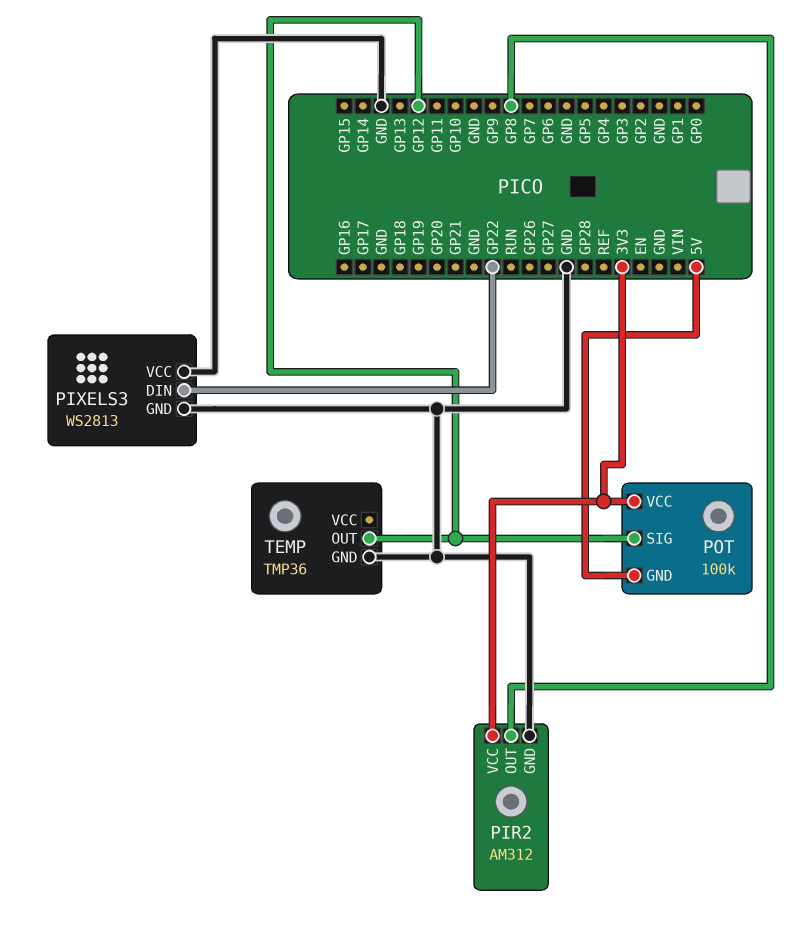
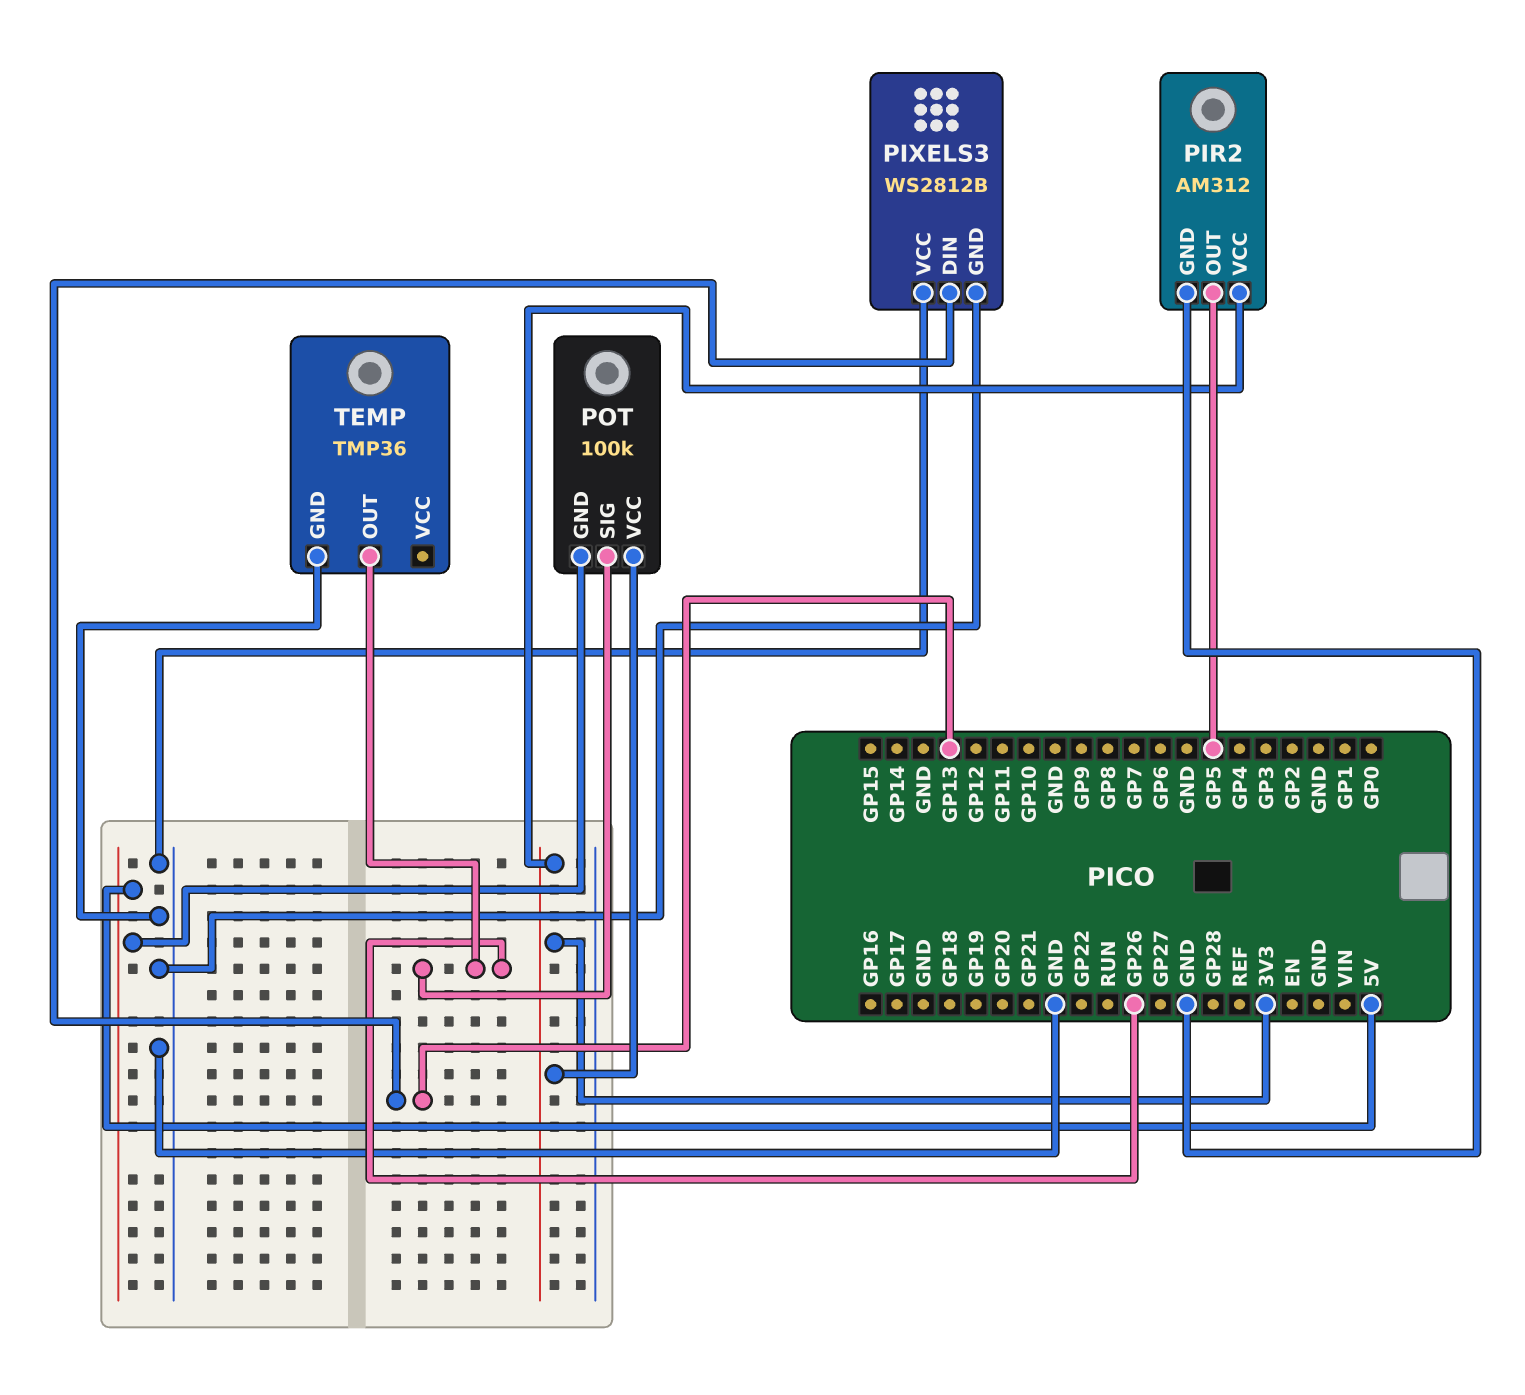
PIR2 pin OUT: GP8 -> GP5
PIXELS3: WS2813 -> WS2812B
PIXELS3 pin DIN: GP22 -> GP13
POT pin SIG: GP12 -> GP26
TEMP pin OUT: GP12 -> GP26

